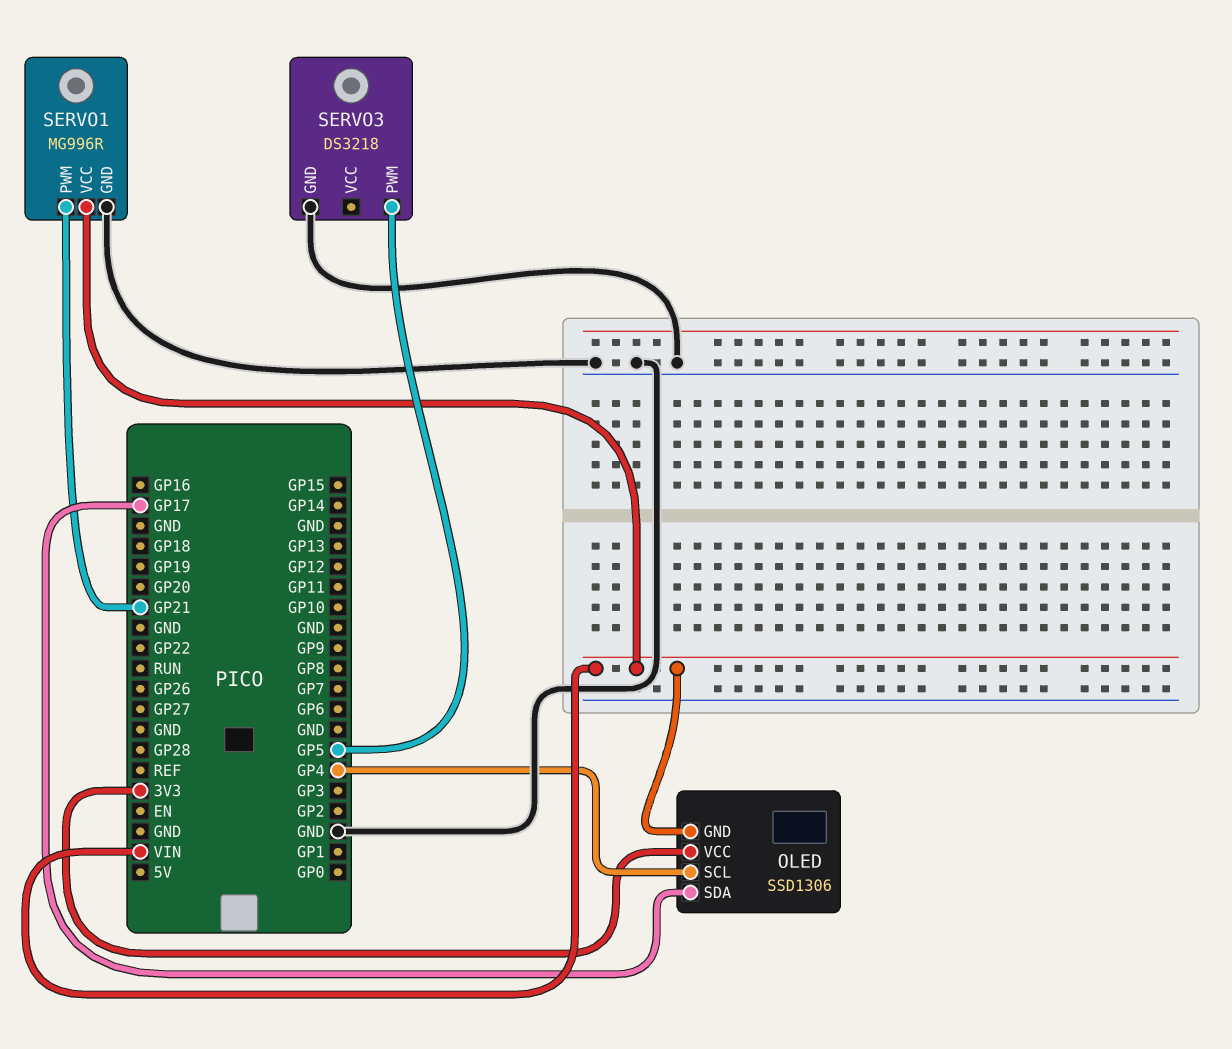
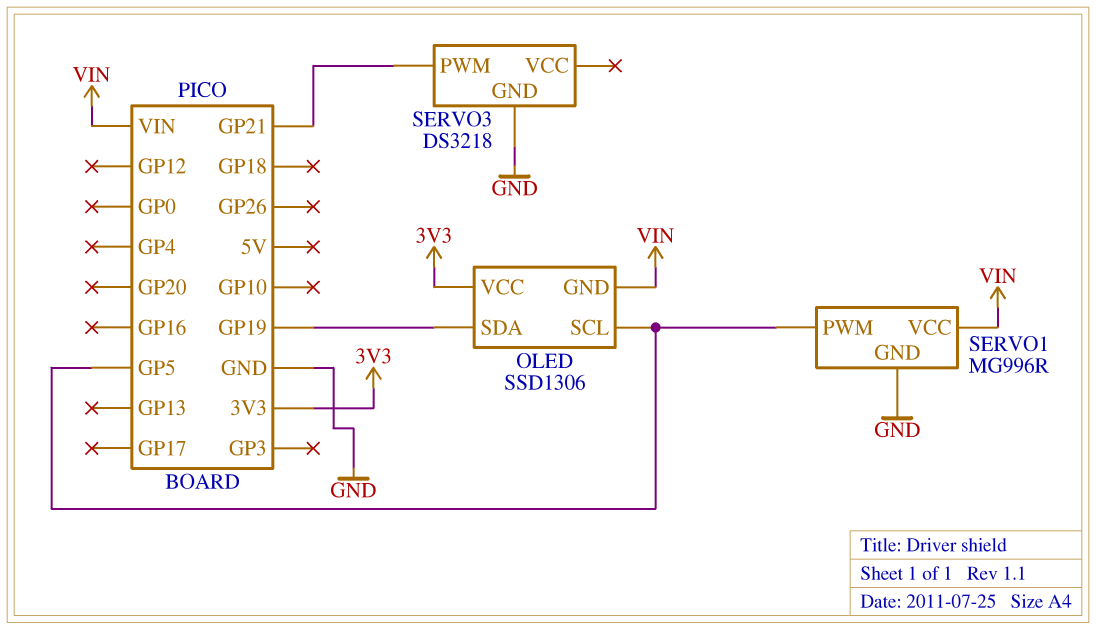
OLED pin SCL: GP4 -> GP5
OLED pin SDA: GP17 -> GP19
SERVO1 pin PWM: GP21 -> GP5
SERVO3 pin PWM: GP5 -> GP21

